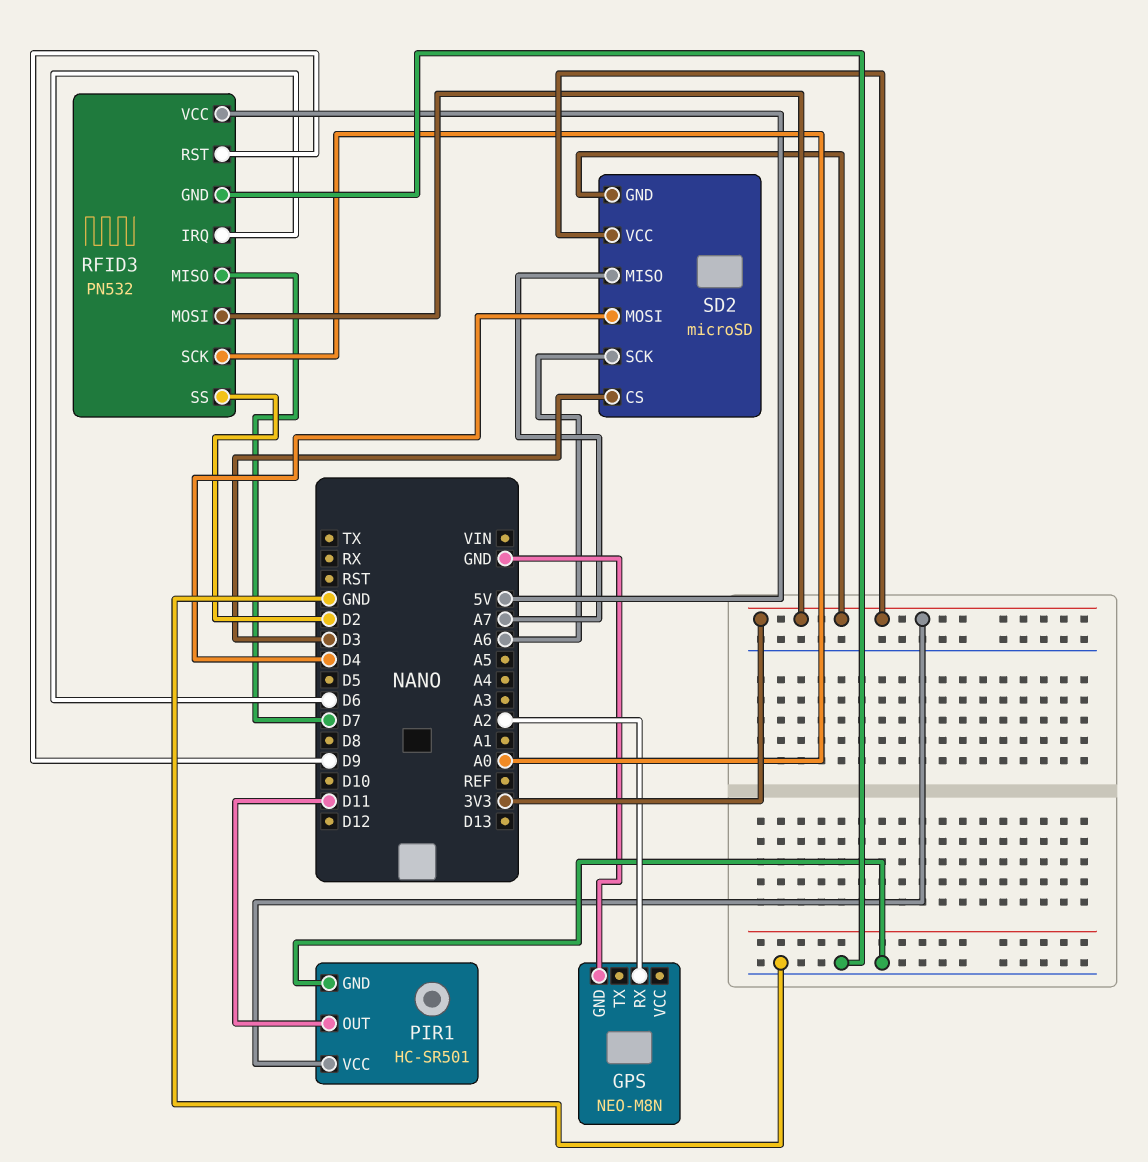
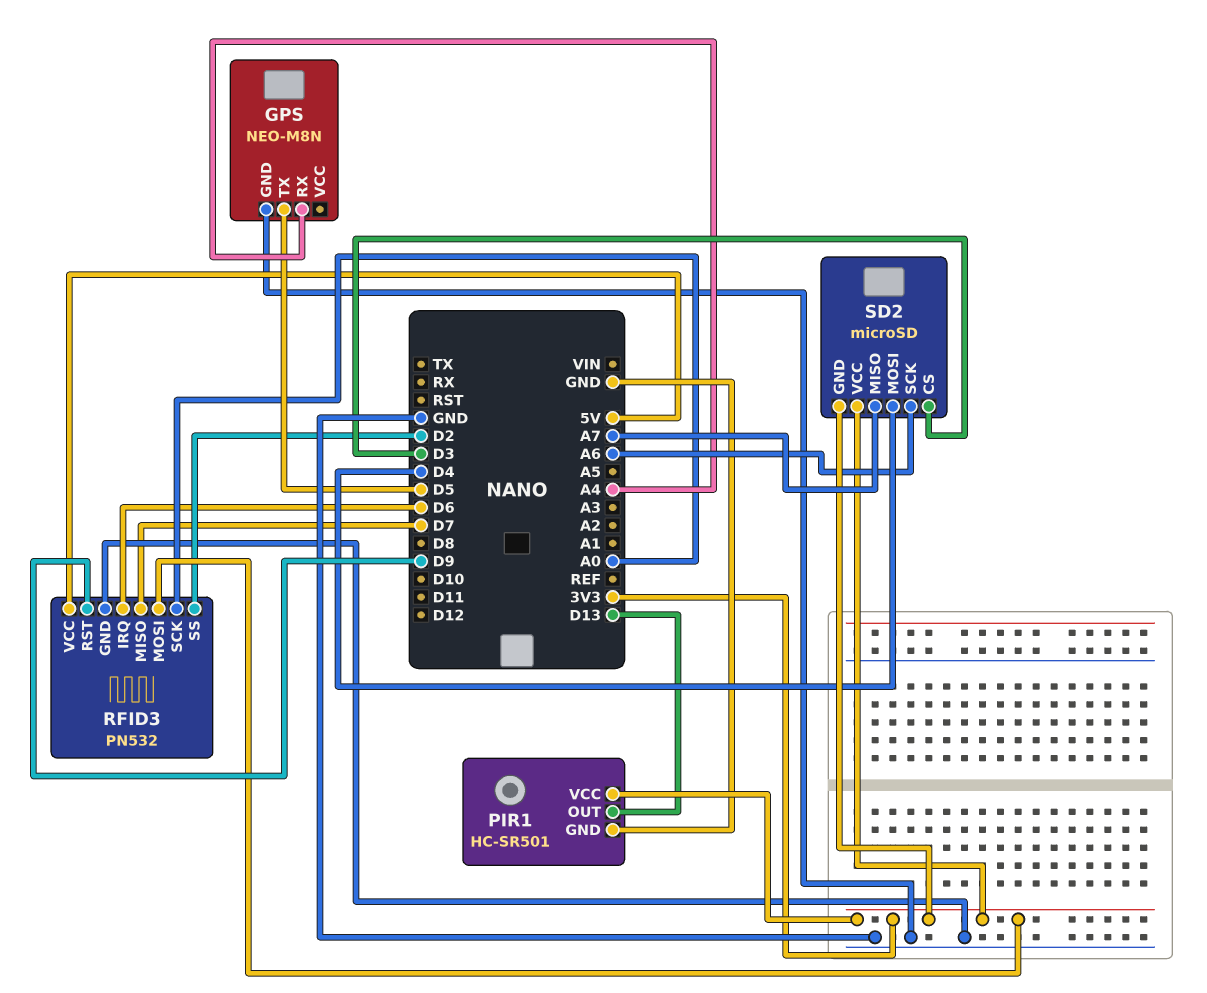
GPS pin RX: A2 -> A4
GPS pin TX: none -> D5
PIR1 pin OUT: D11 -> D13

